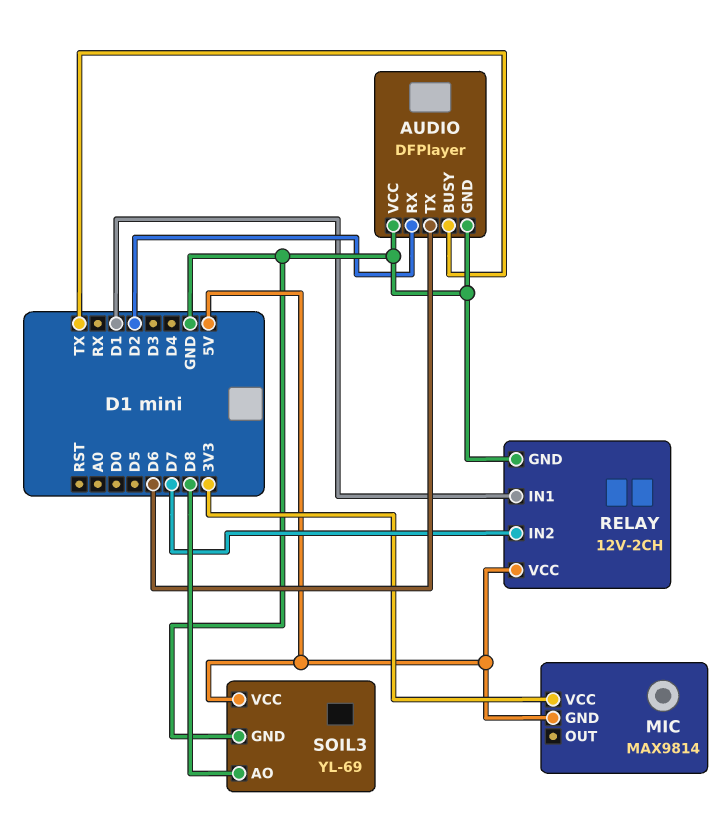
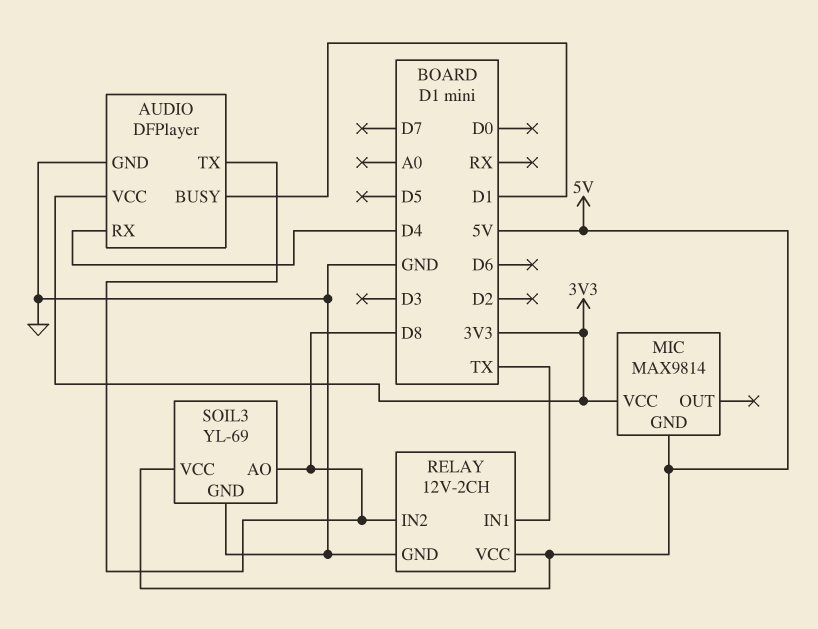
AUDIO pin BUSY: TX -> D1
AUDIO pin RX: D2 -> D4
AUDIO pin TX: D6 -> D8
AUDIO pin VCC: GND -> 3V3
RELAY pin IN1: D1 -> TX
RELAY pin IN2: D7 -> D8

